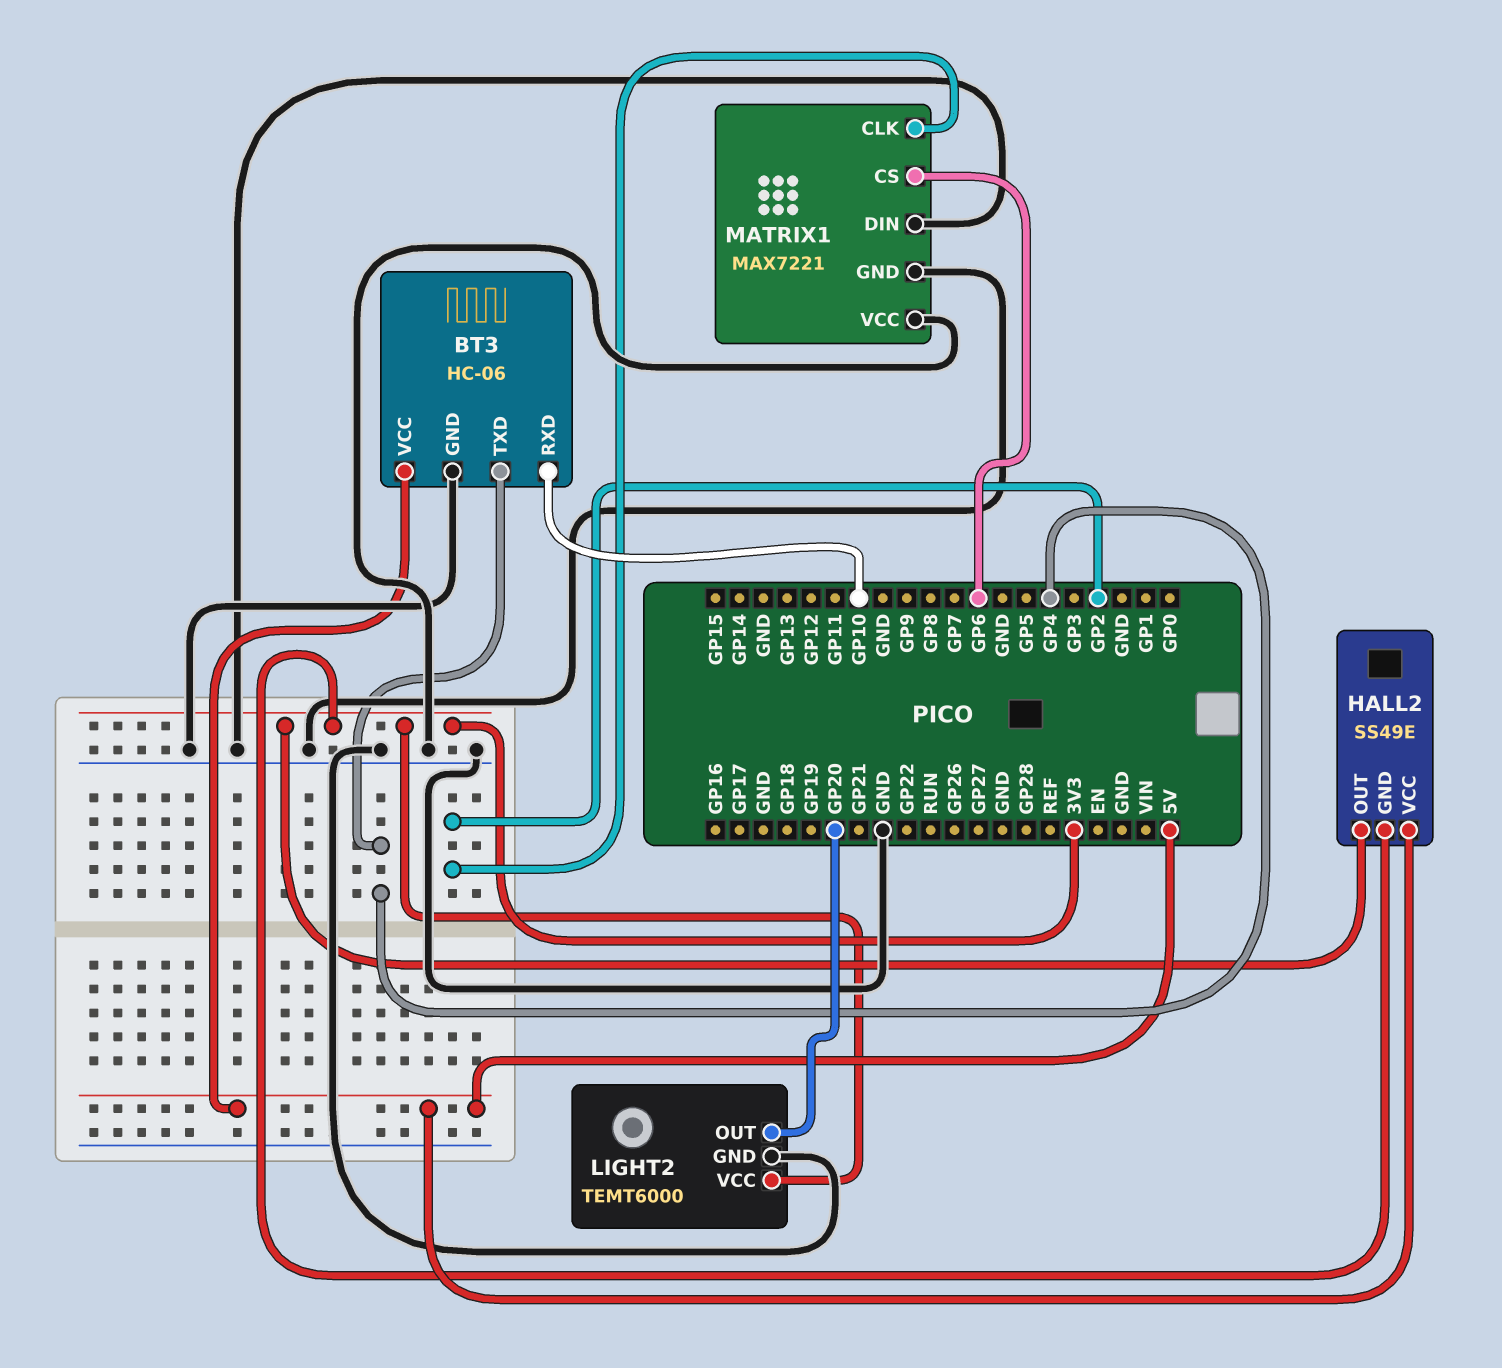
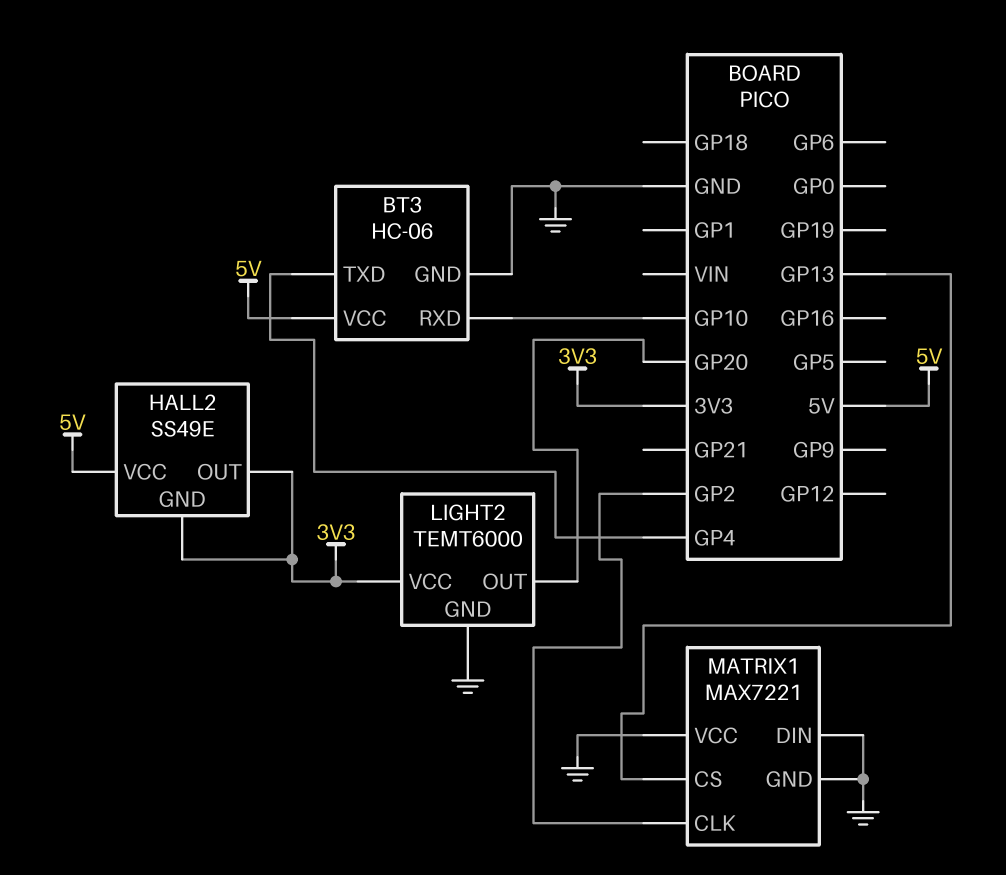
MATRIX1 pin CS: GP6 -> GP13

